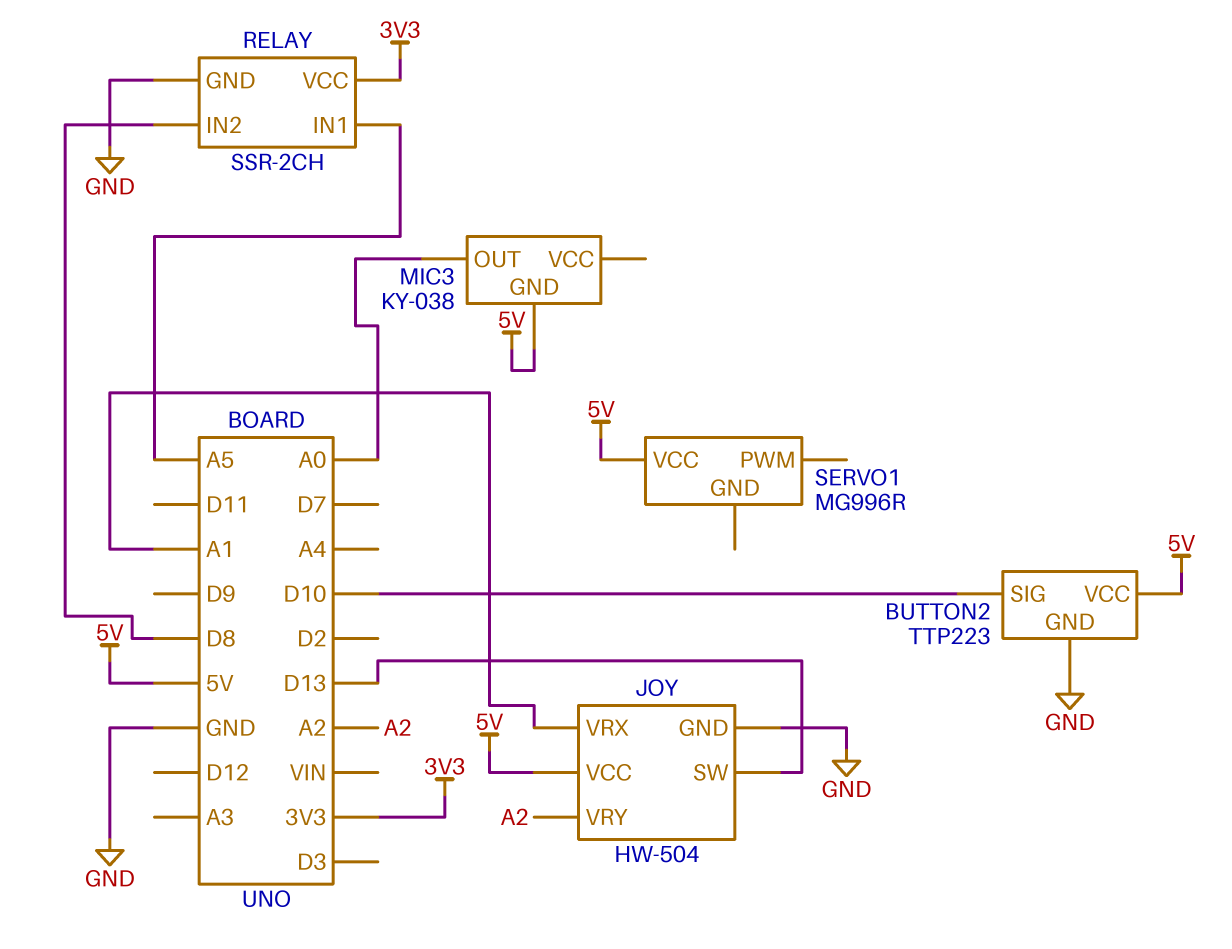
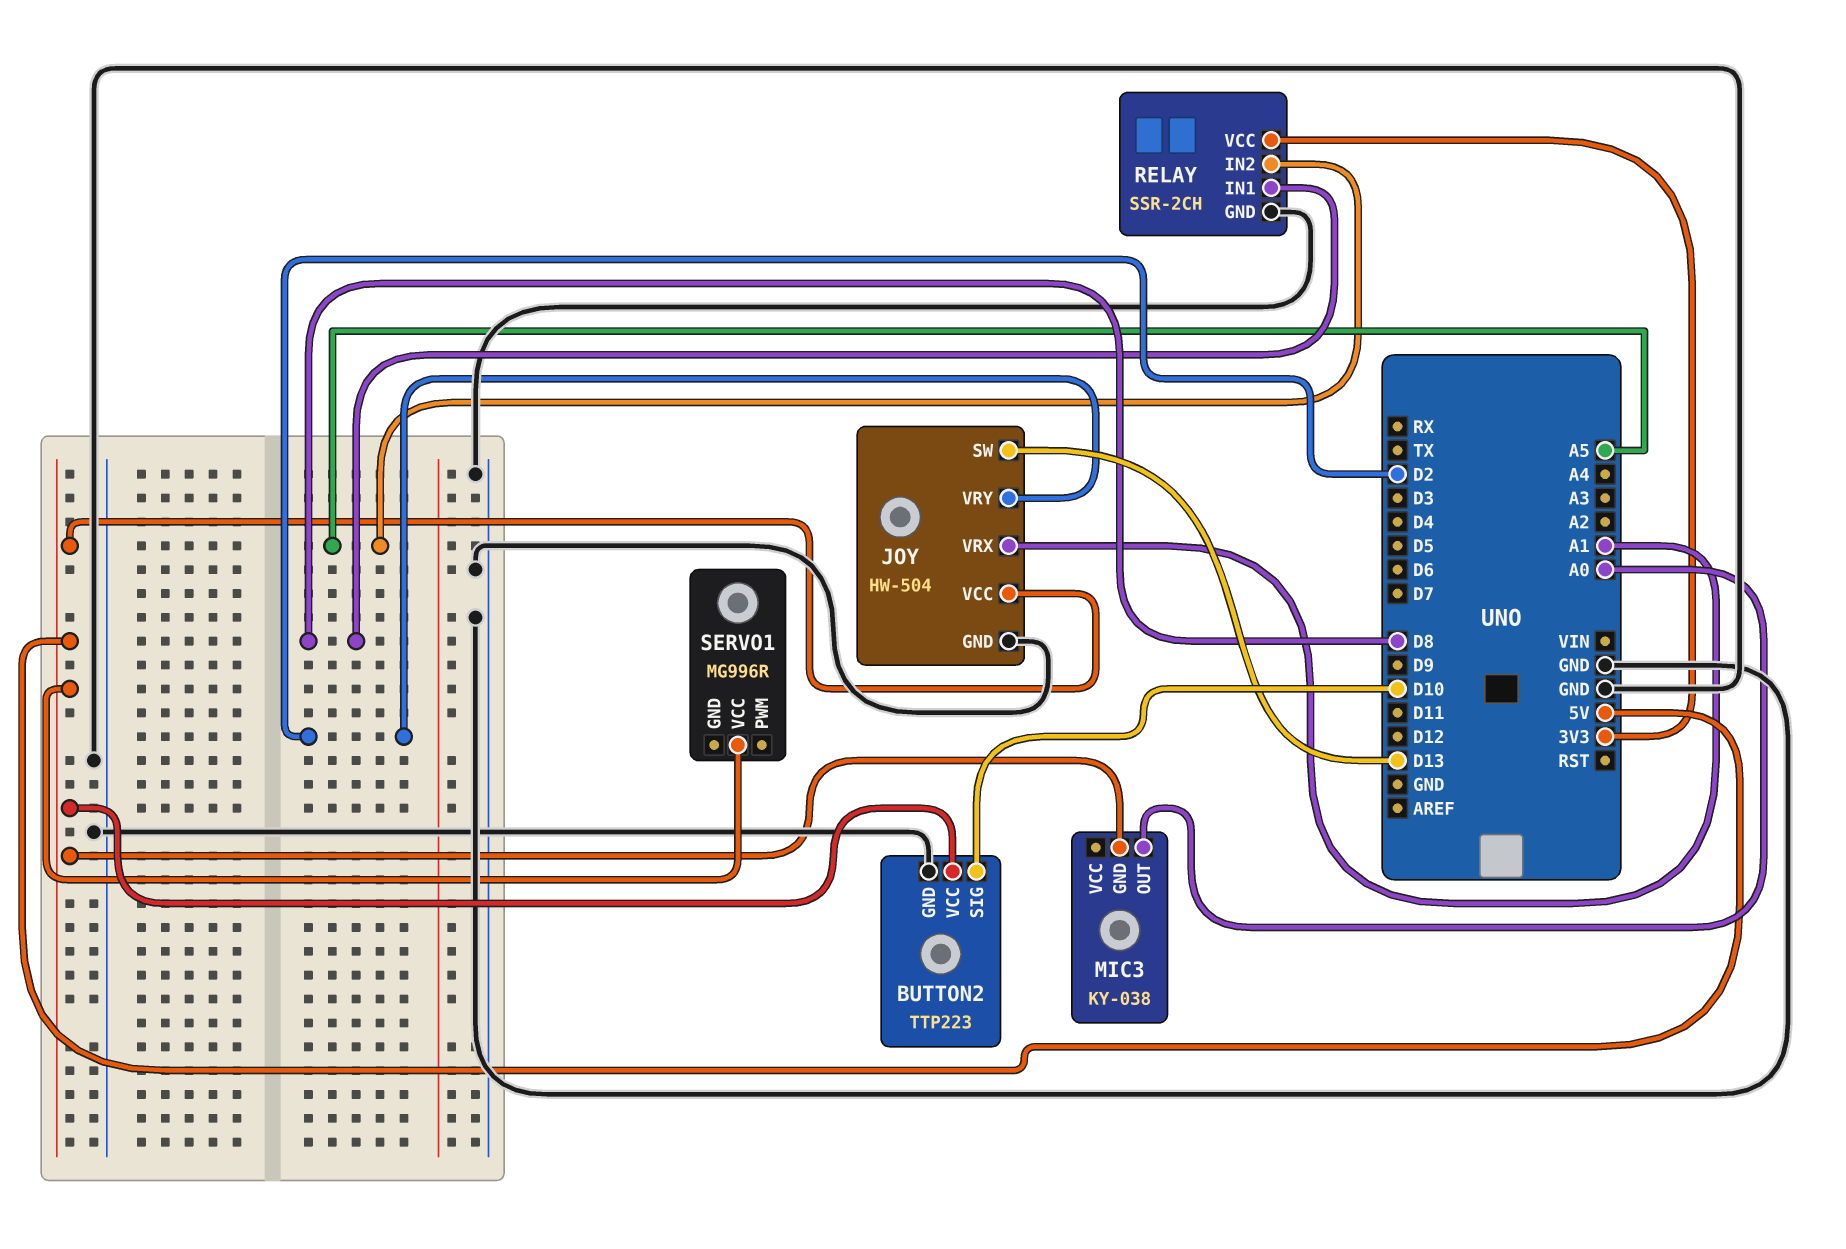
JOY pin VRY: A2 -> D2
RELAY pin IN1: A5 -> D8
RELAY pin IN2: D8 -> A5

